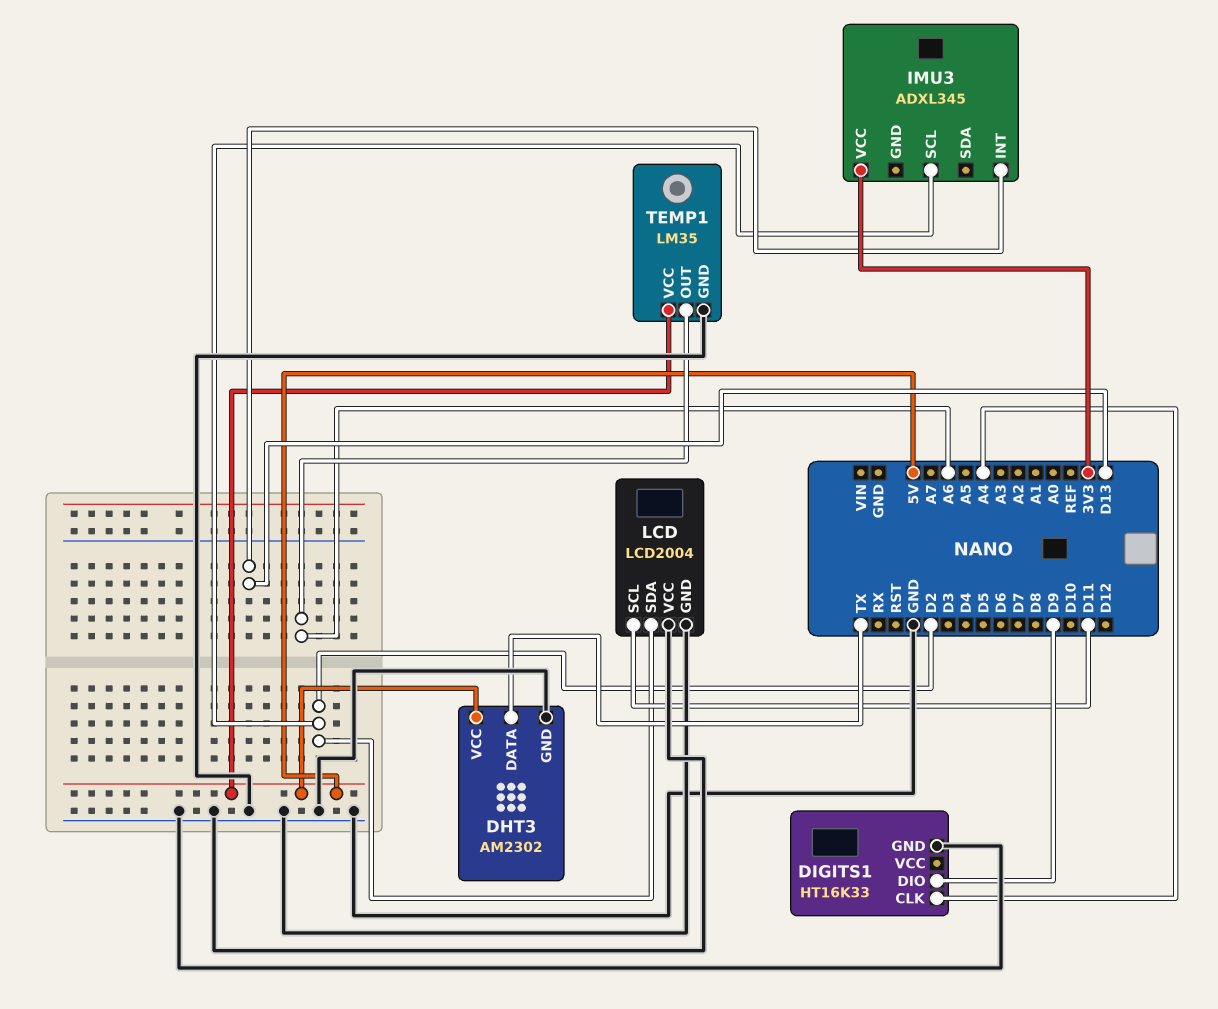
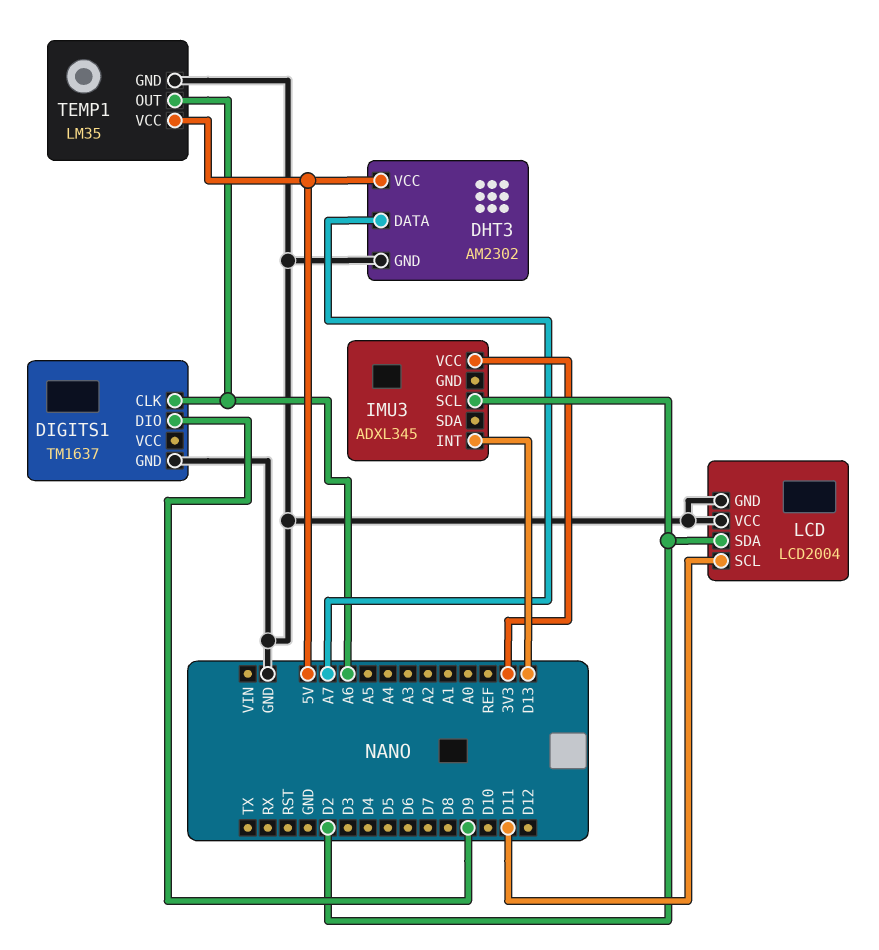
DHT3 pin DATA: TX -> A7
DIGITS1: HT16K33 -> TM1637
DIGITS1 pin CLK: A4 -> A6

